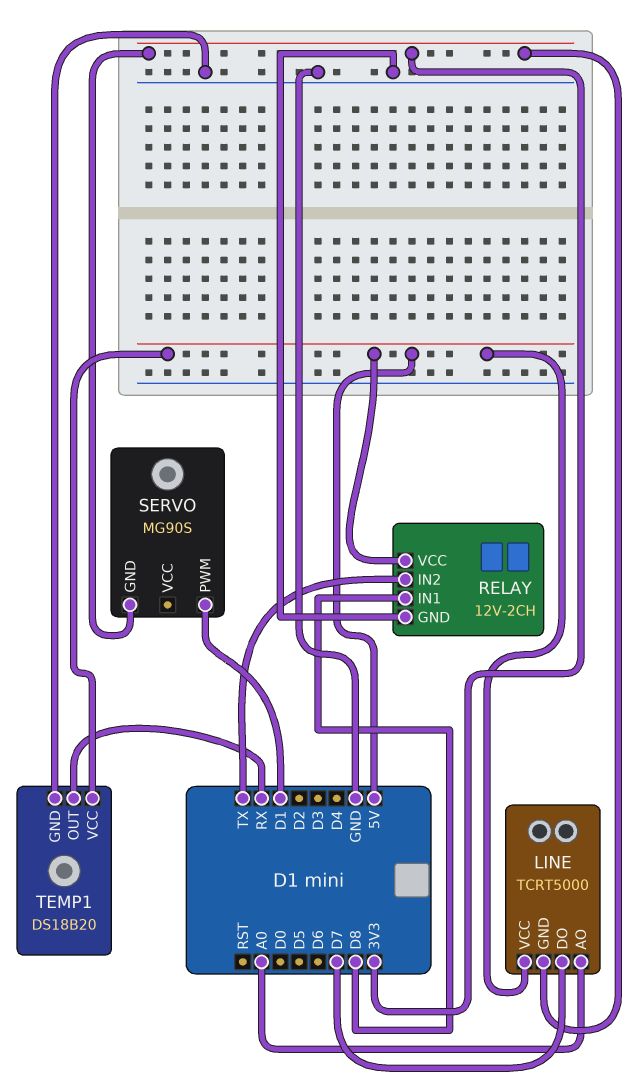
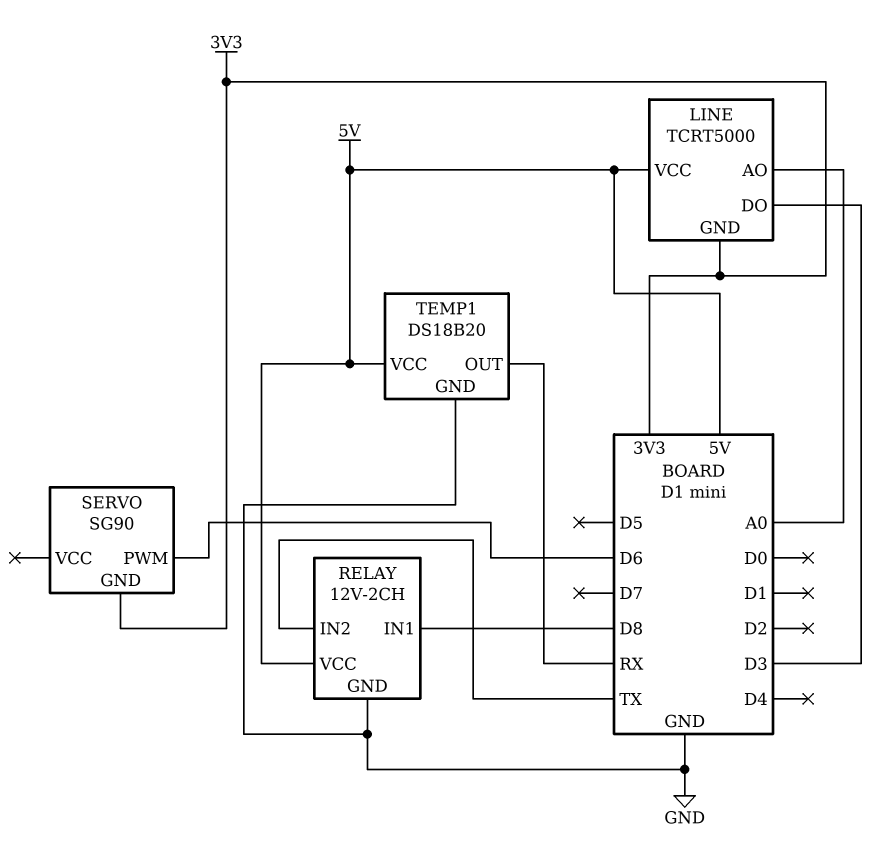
LINE pin DO: D7 -> D3
SERVO: MG90S -> SG90
SERVO pin PWM: D1 -> D6

